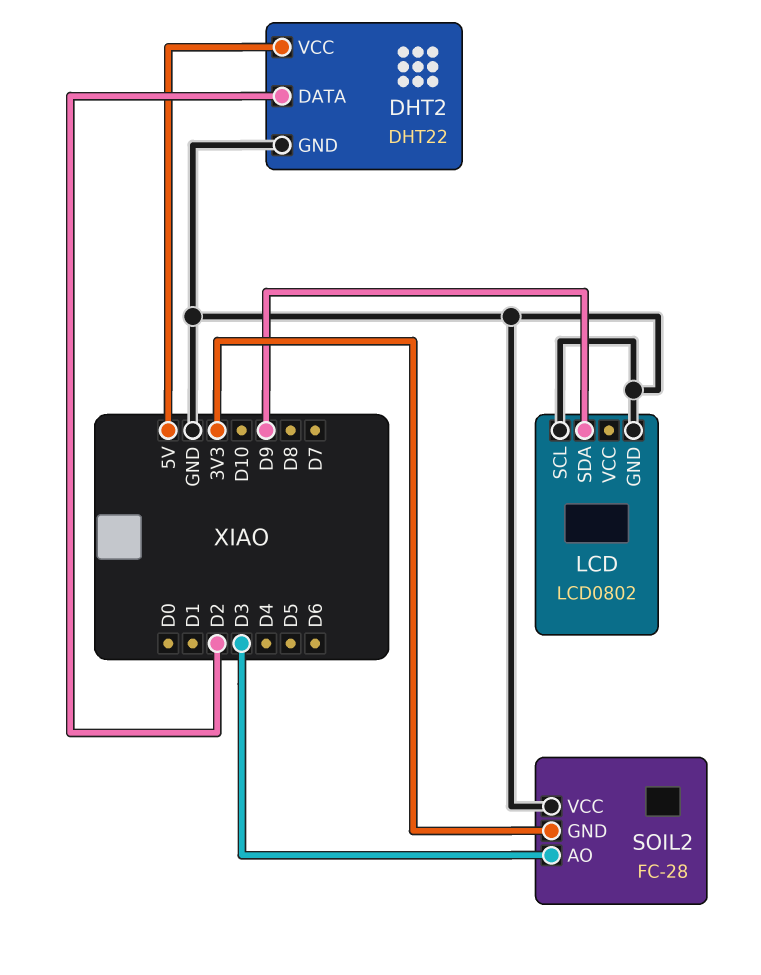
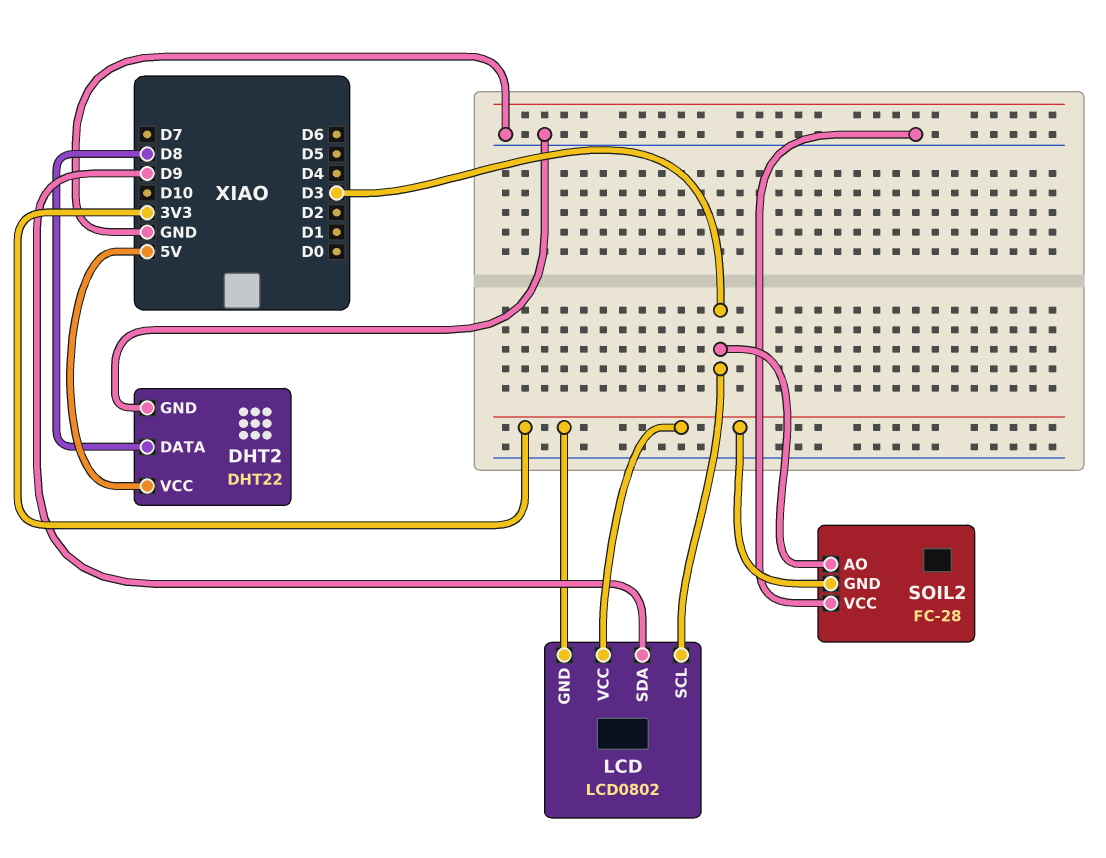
DHT2 pin DATA: D2 -> D8
LCD pin GND: GND -> 3V3
LCD pin SCL: GND -> D3
LCD pin VCC: none -> 3V3

